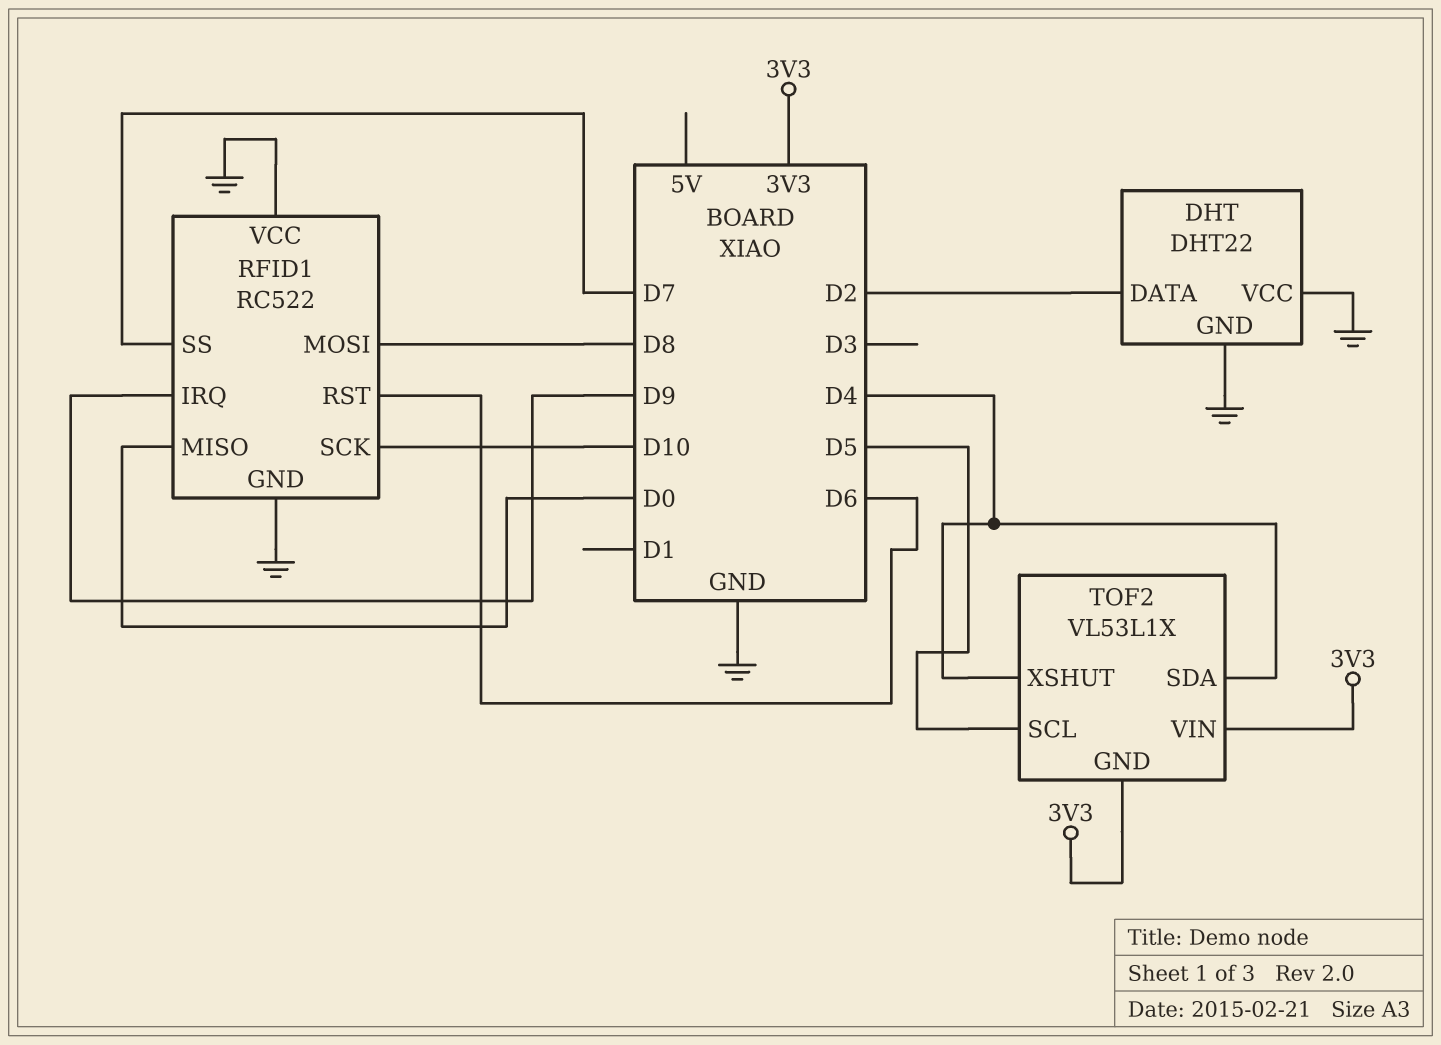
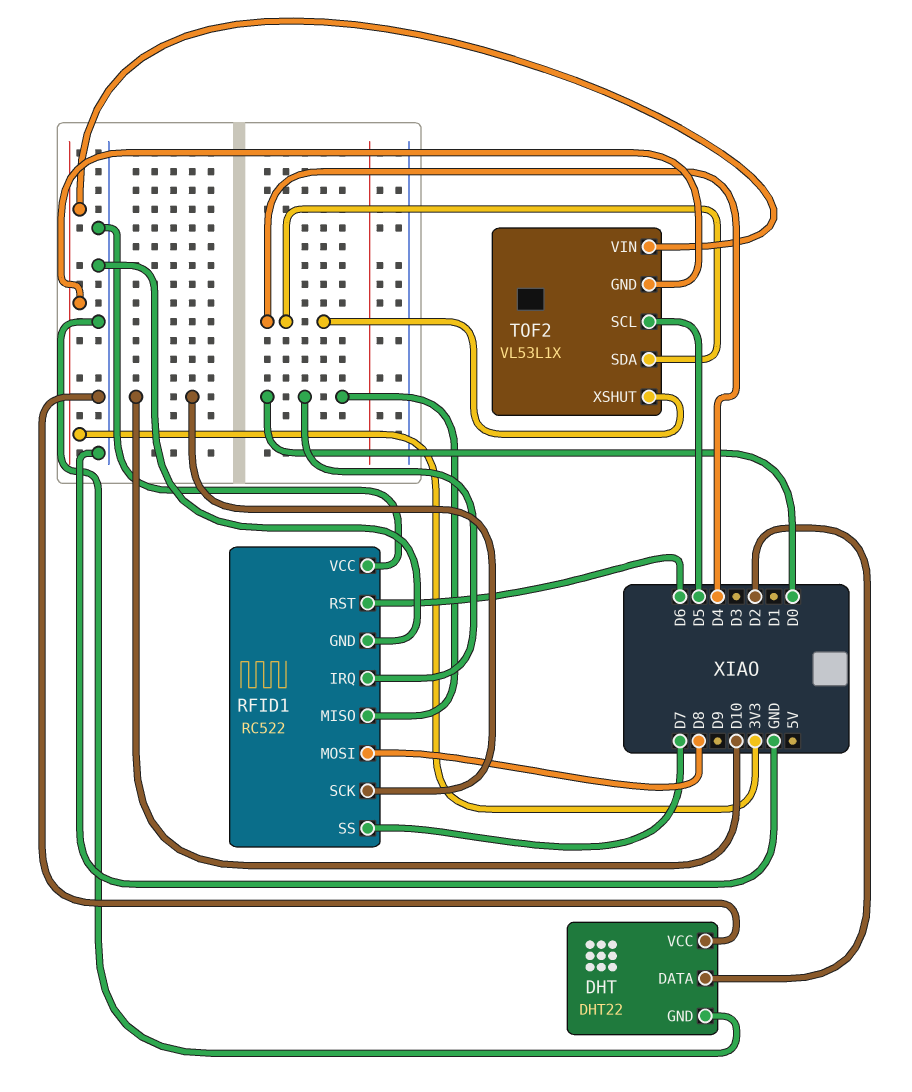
RFID1 pin IRQ: D9 -> D0

